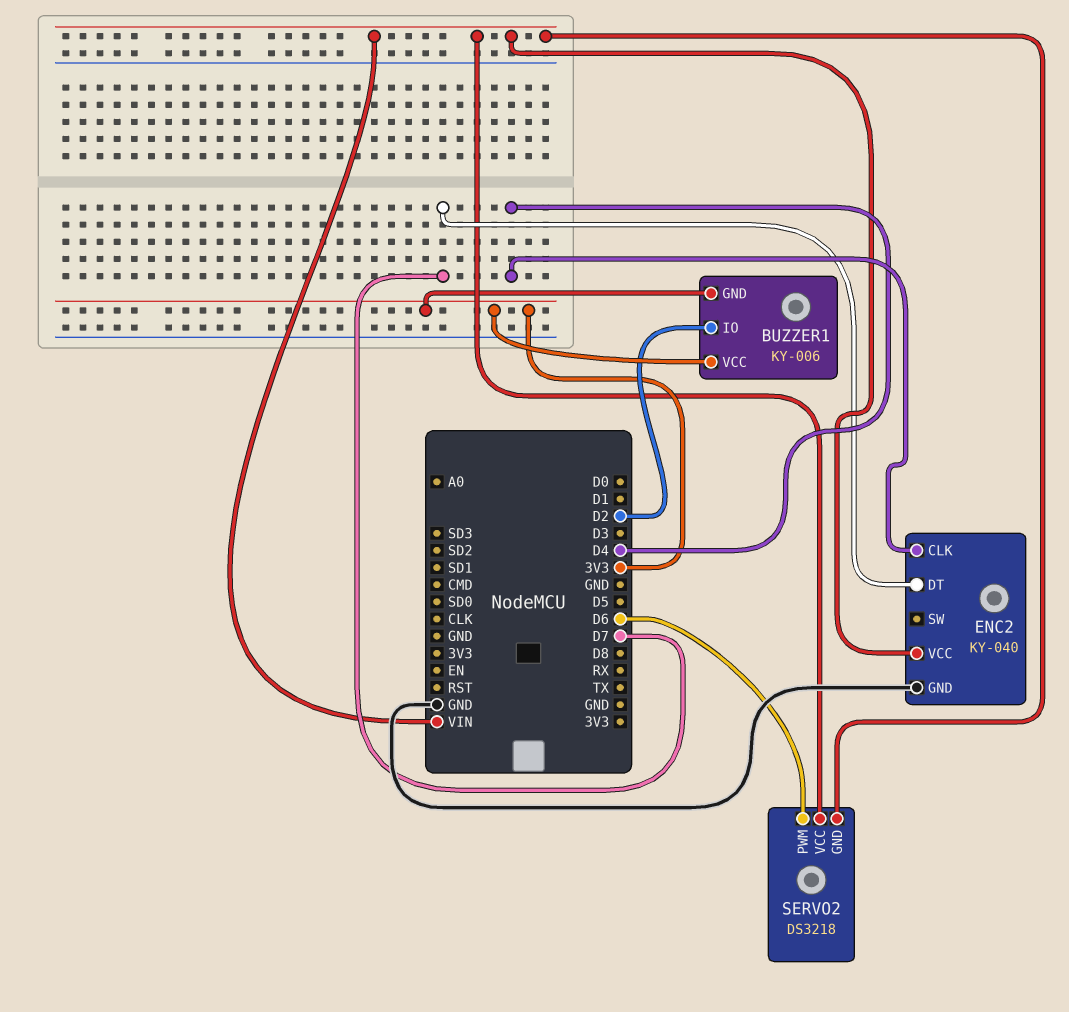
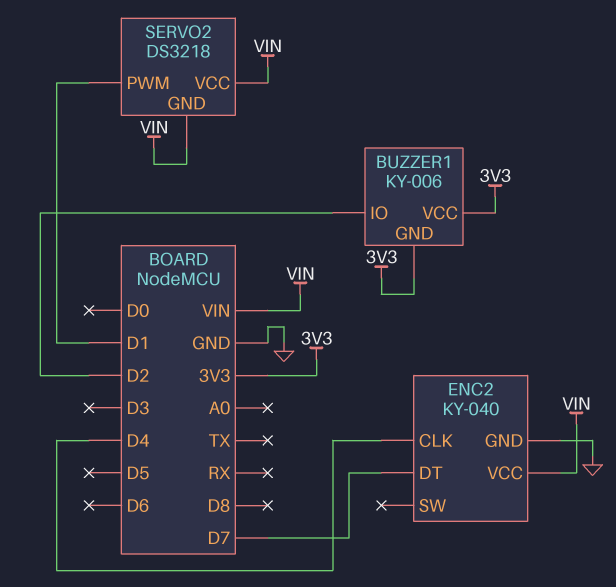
SERVO2 pin PWM: D6 -> D1

